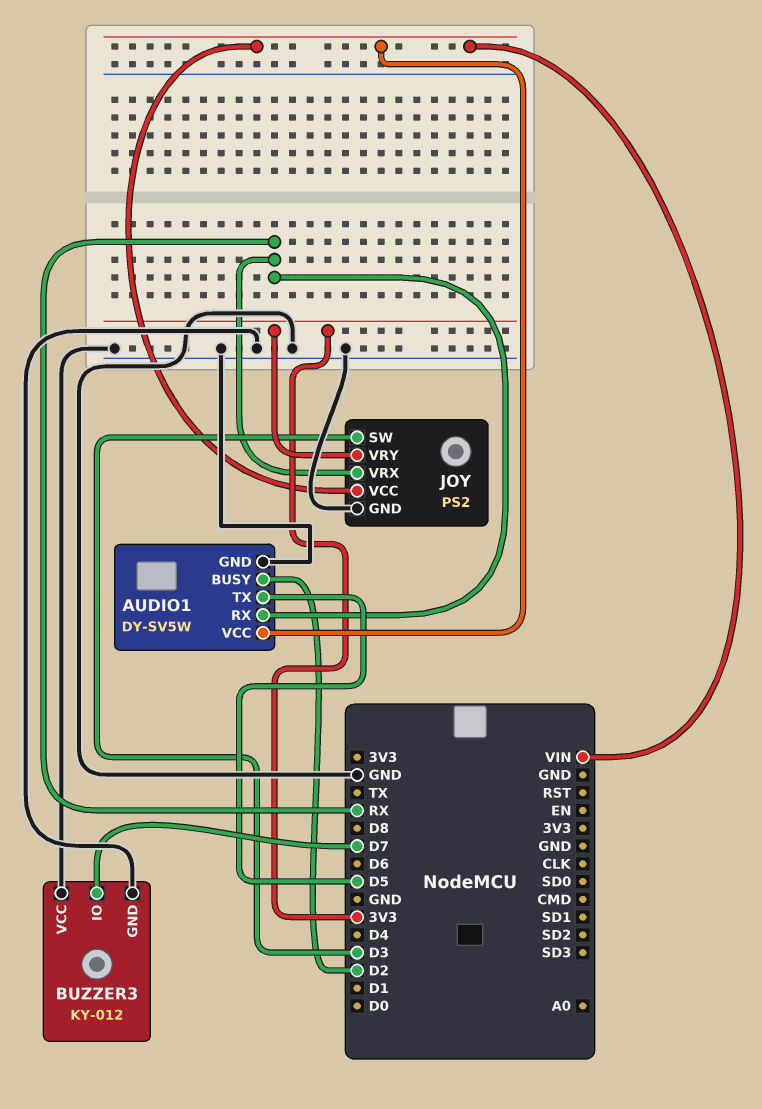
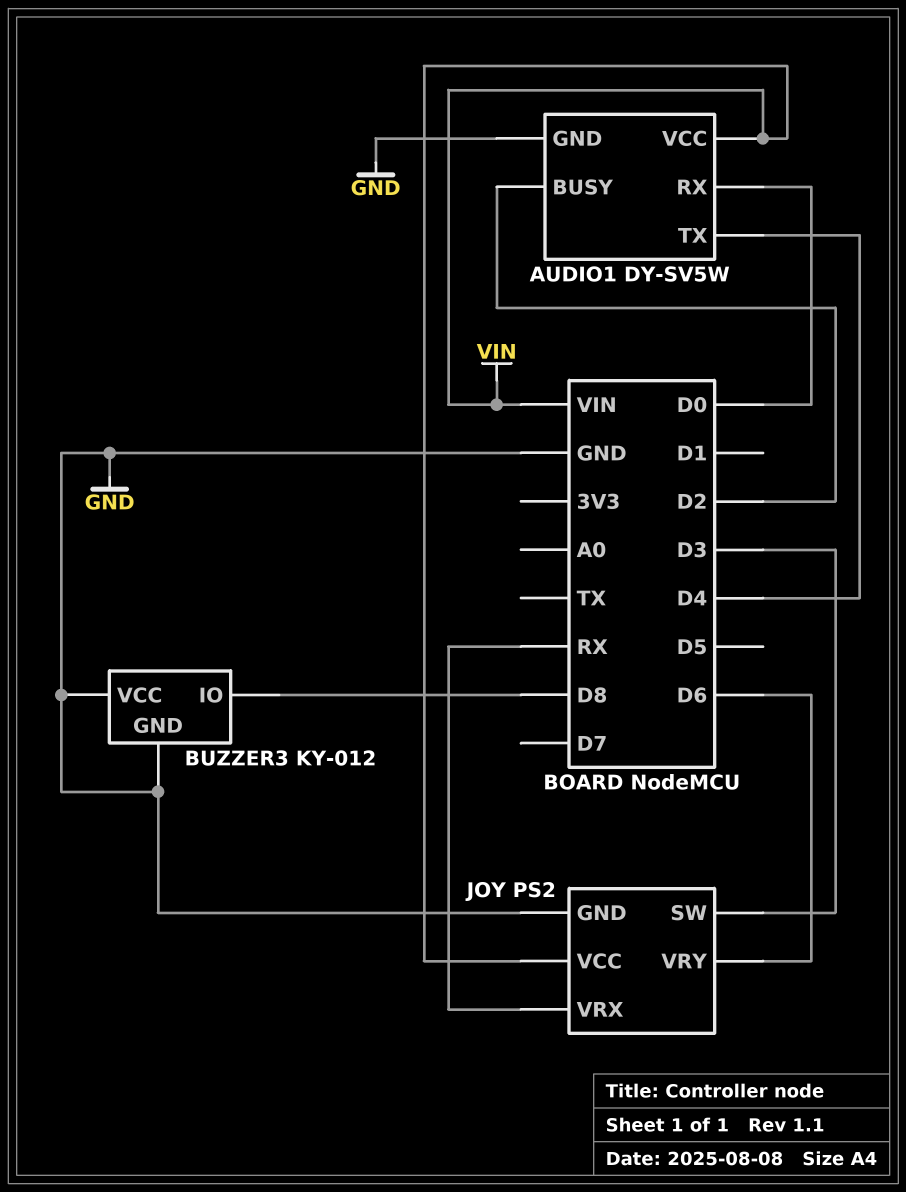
AUDIO1 pin RX: RX -> D0
AUDIO1 pin TX: D5 -> D4
BUZZER3 pin IO: D7 -> D8
JOY pin VRY: 3V3 -> D6

